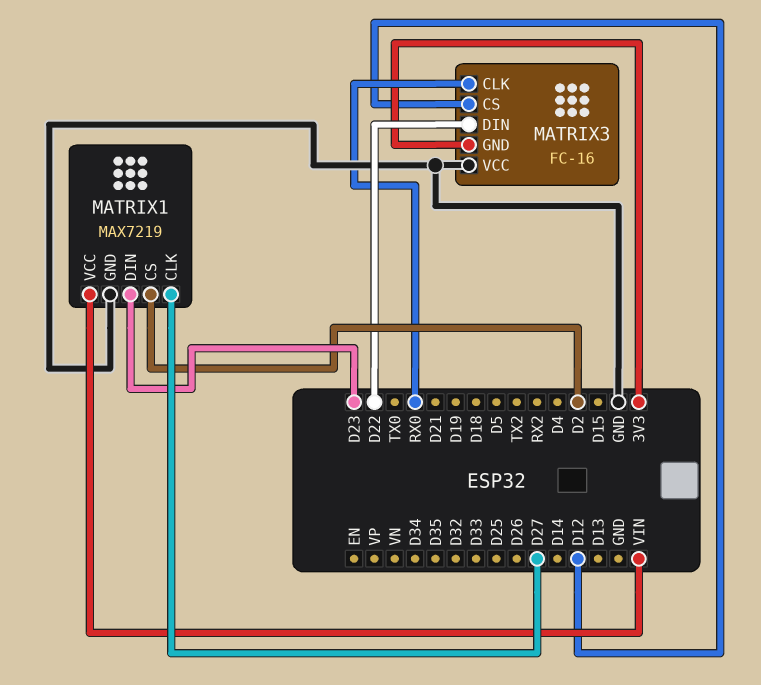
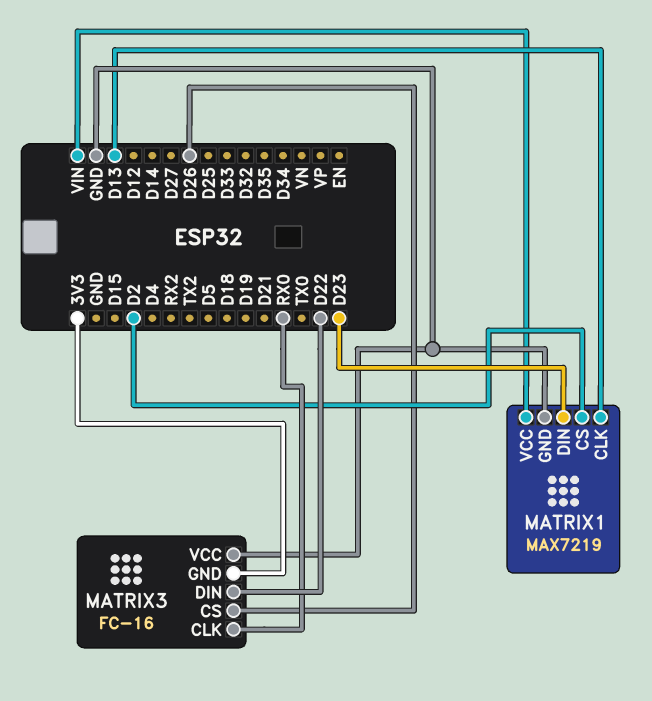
MATRIX1 pin CLK: D27 -> D13
MATRIX3 pin CS: D12 -> D26

